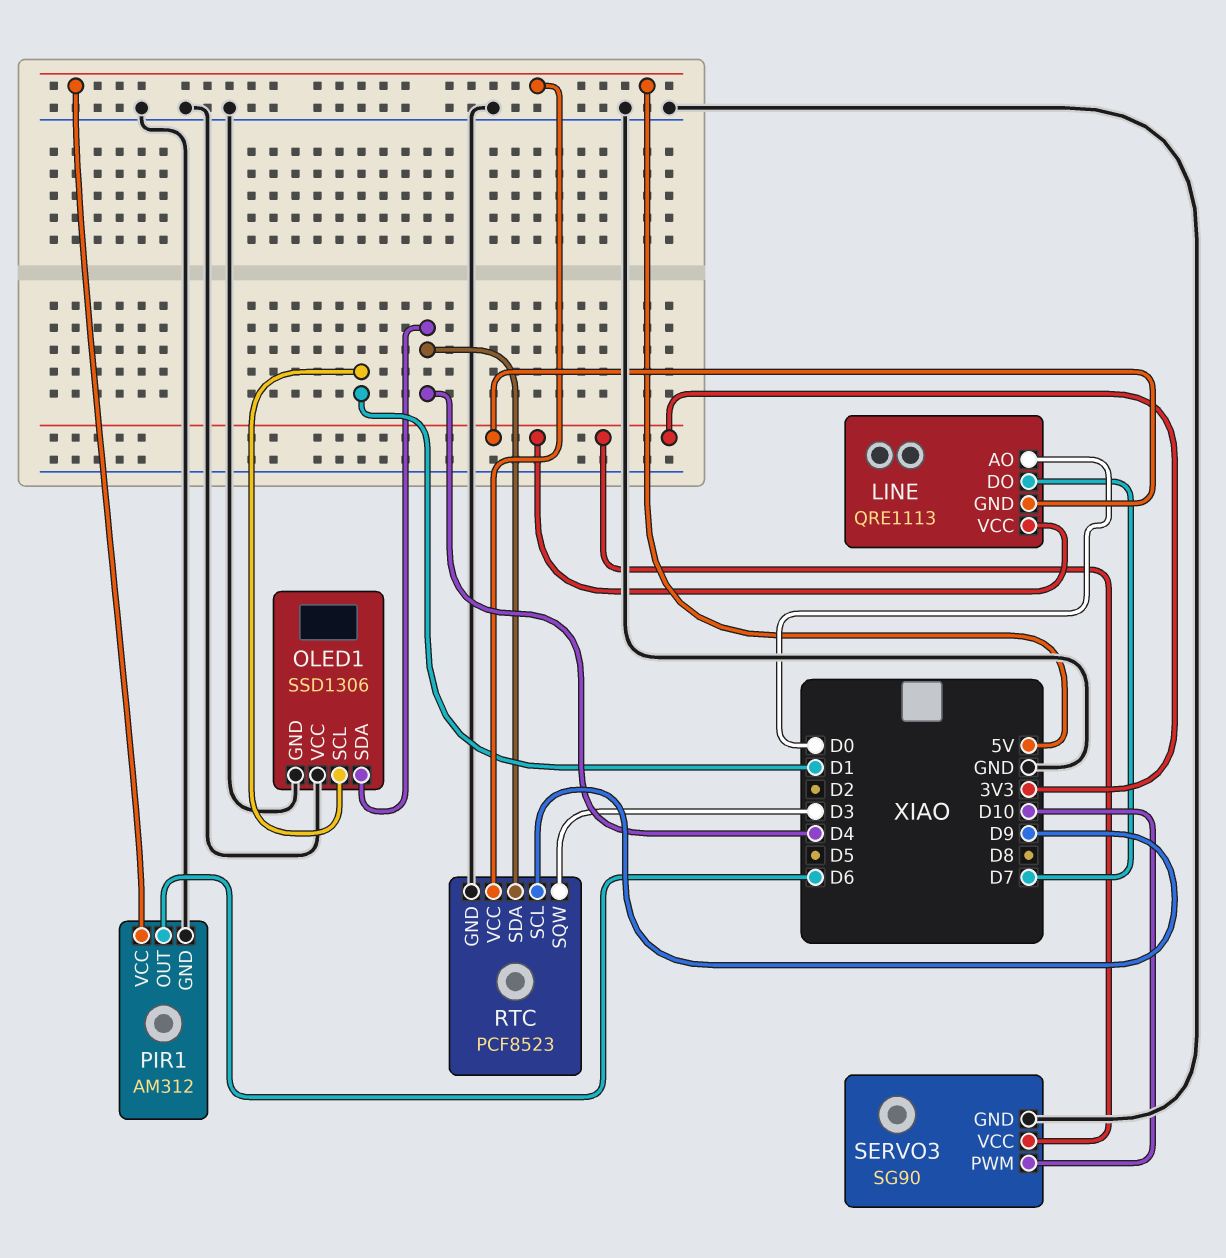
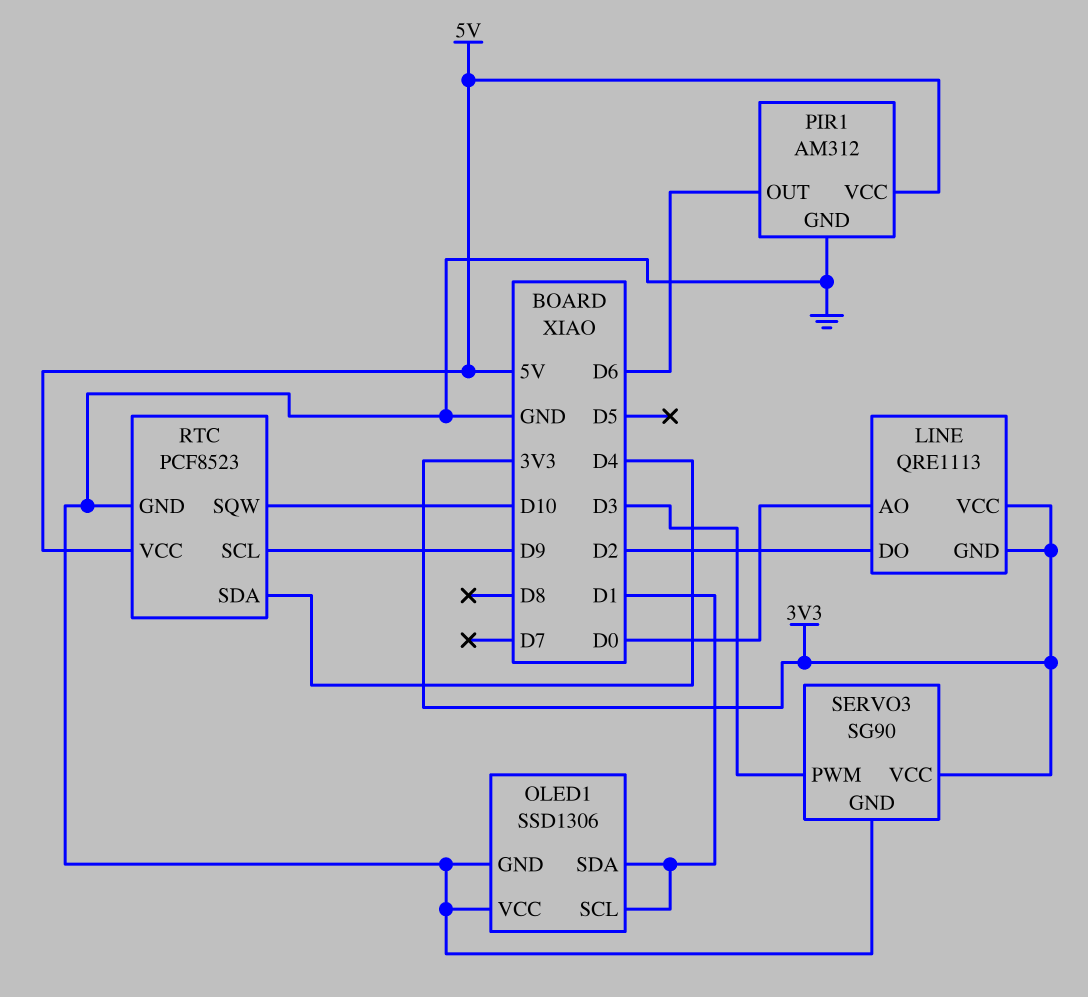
LINE pin DO: D7 -> D2
OLED1 pin SDA: D4 -> D1
RTC pin SQW: D3 -> D10
SERVO3 pin PWM: D10 -> D3

